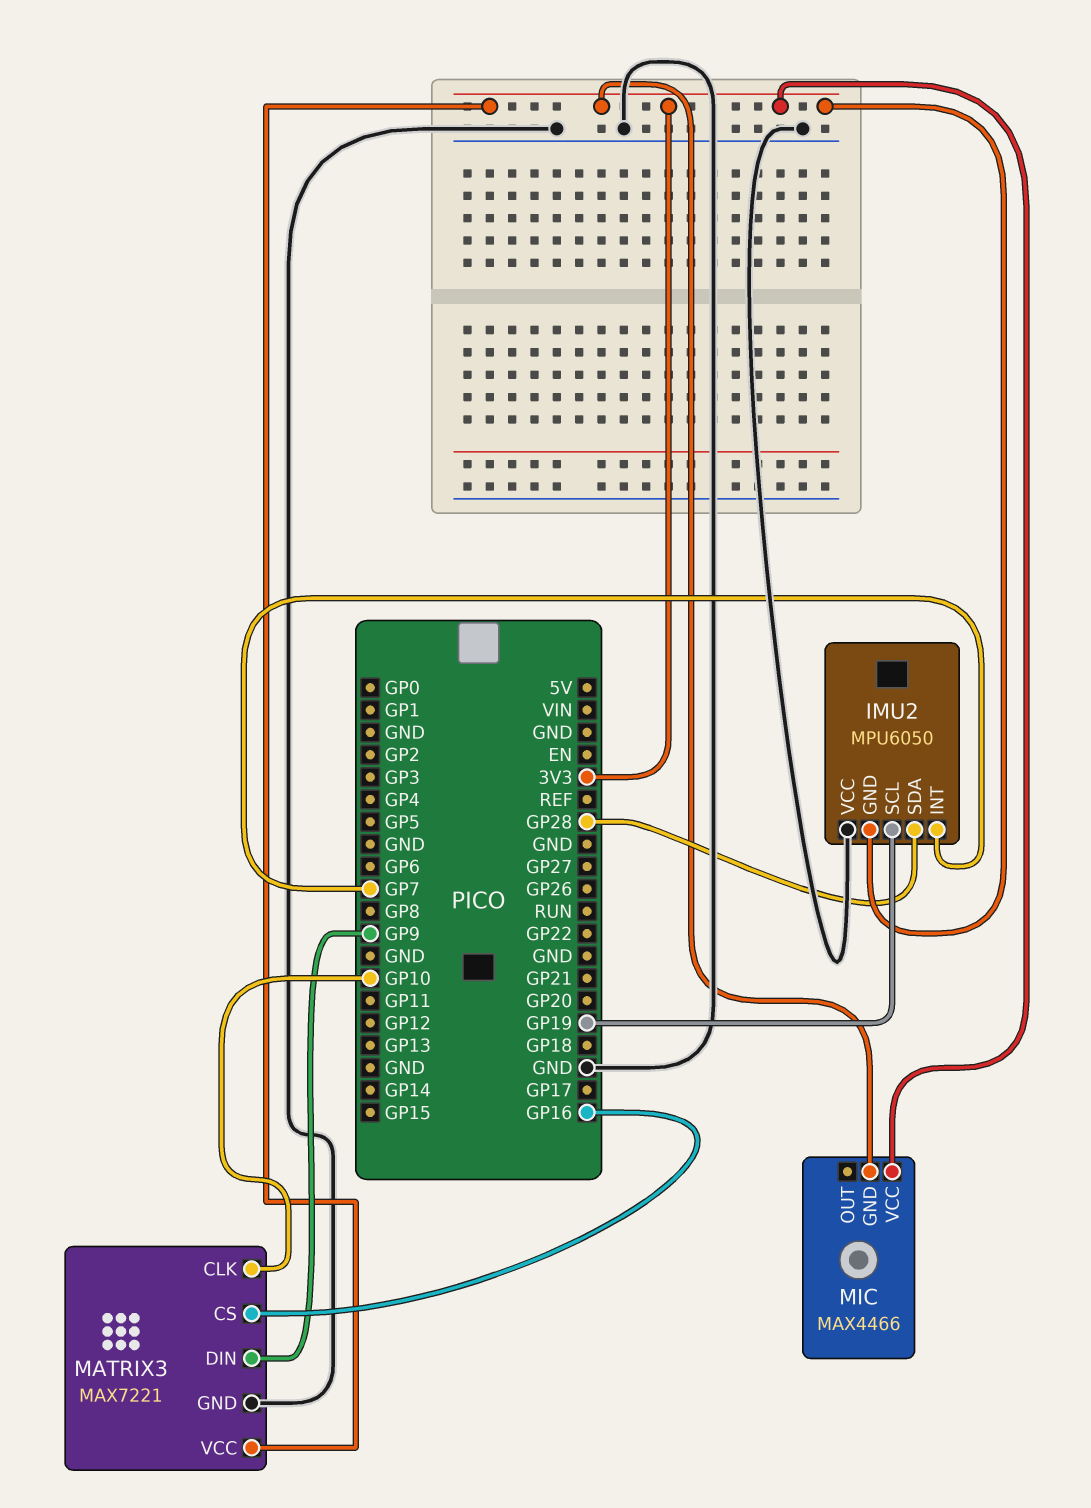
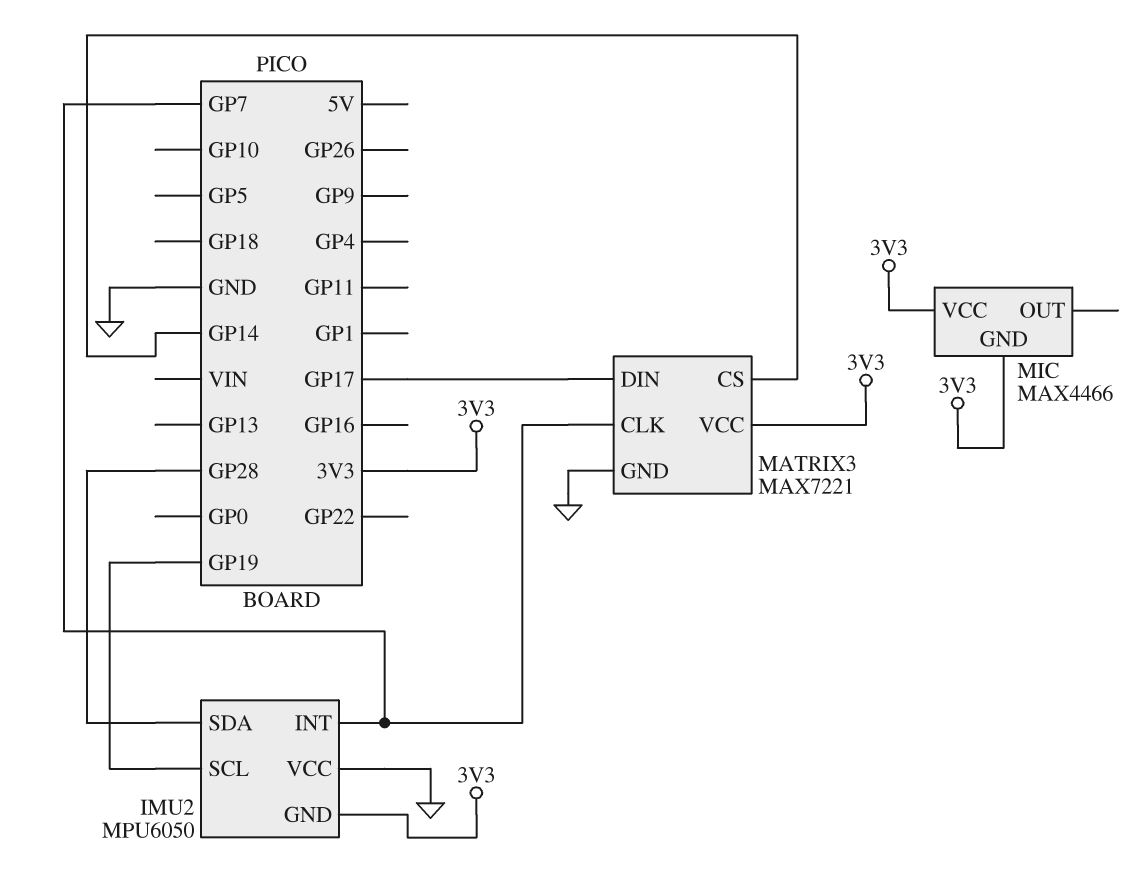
MATRIX3 pin CLK: GP10 -> GP7
MATRIX3 pin CS: GP16 -> GP14
MATRIX3 pin DIN: GP9 -> GP17

